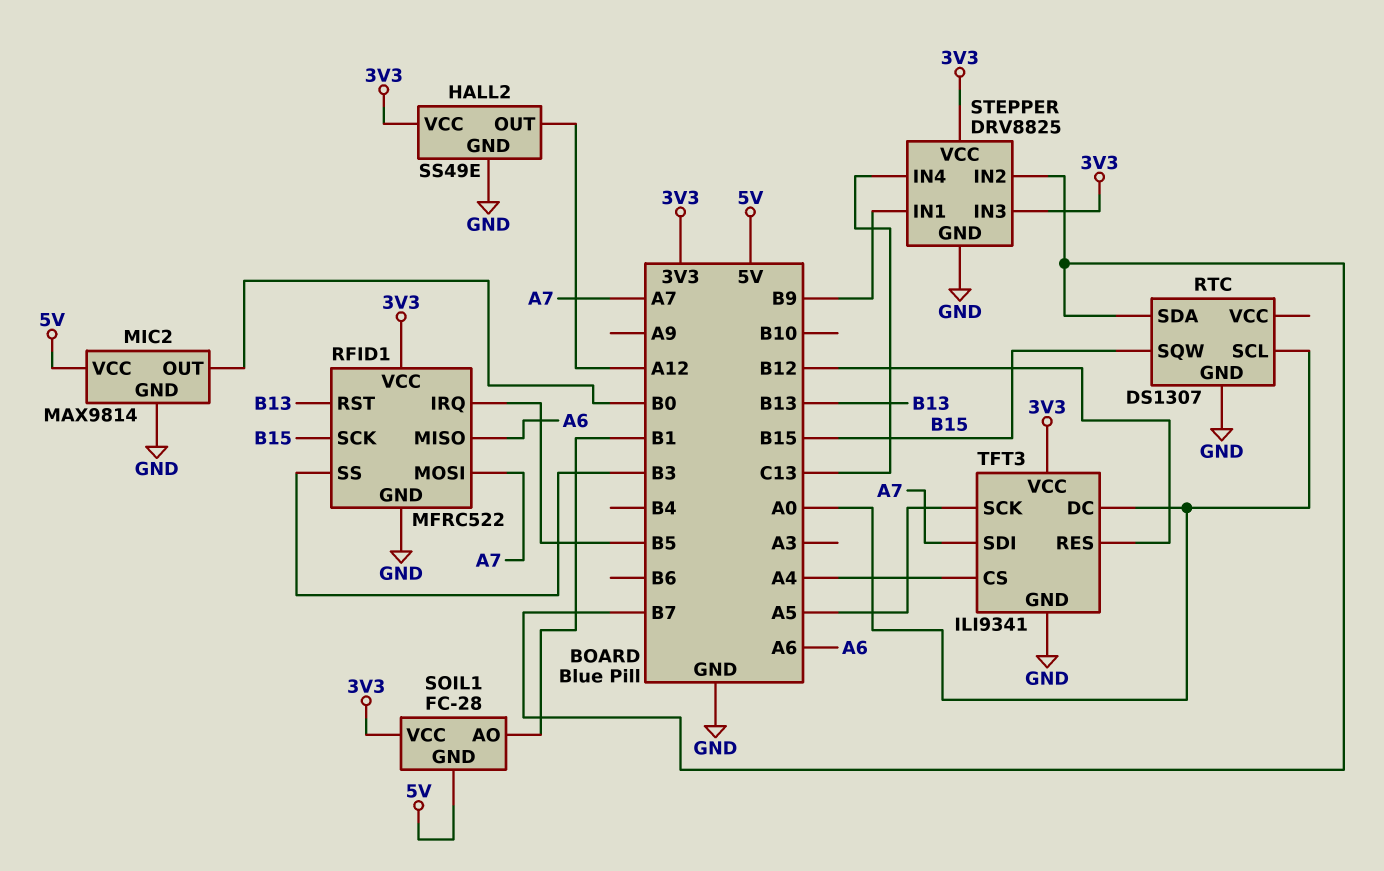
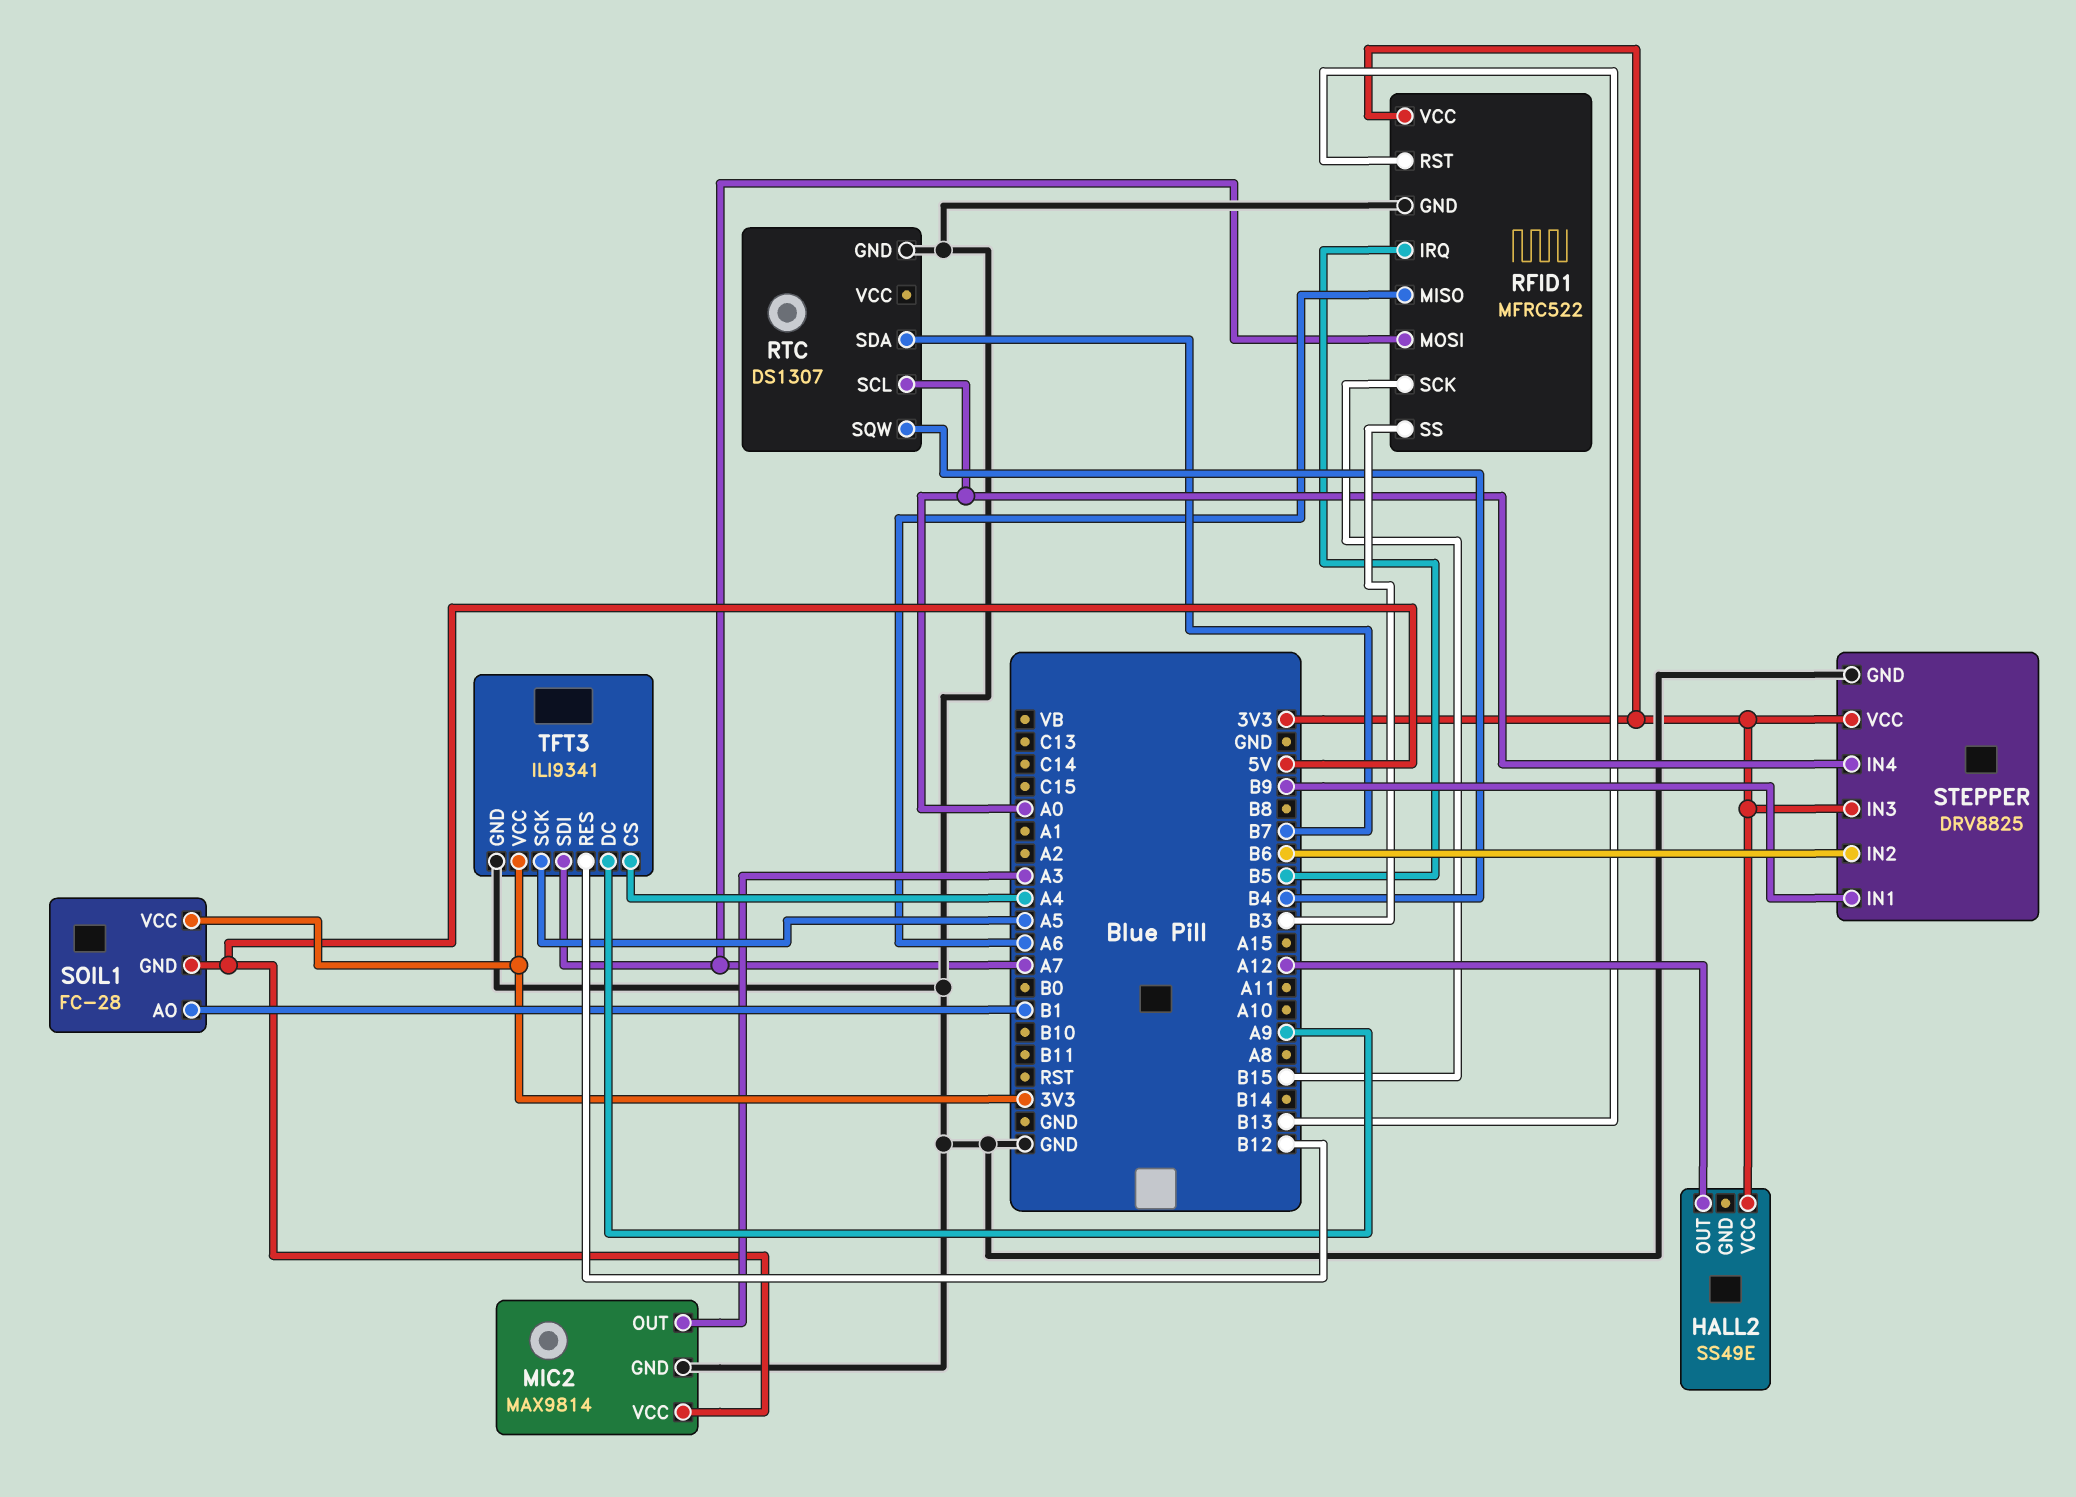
HALL2 pin GND: GND -> none
MIC2 pin OUT: B0 -> A3
RTC pin SQW: B15 -> B4
STEPPER pin IN2: B7 -> B6
STEPPER pin IN4: C13 -> A0
TFT3 pin DC: A0 -> A9

